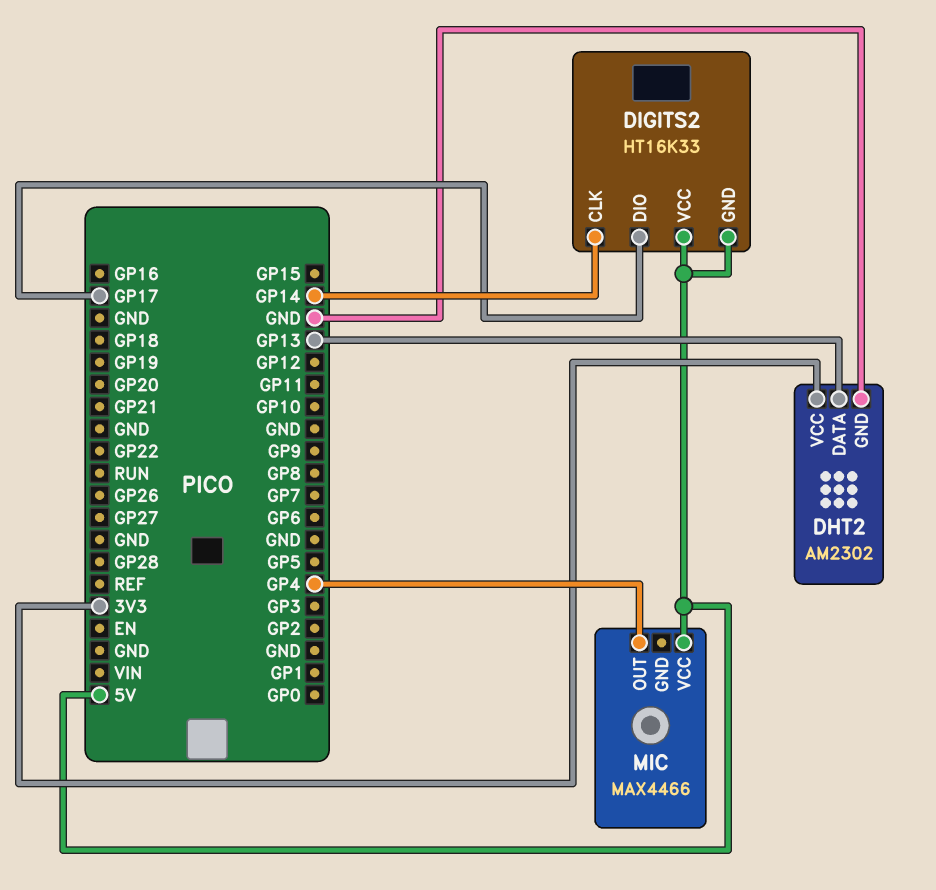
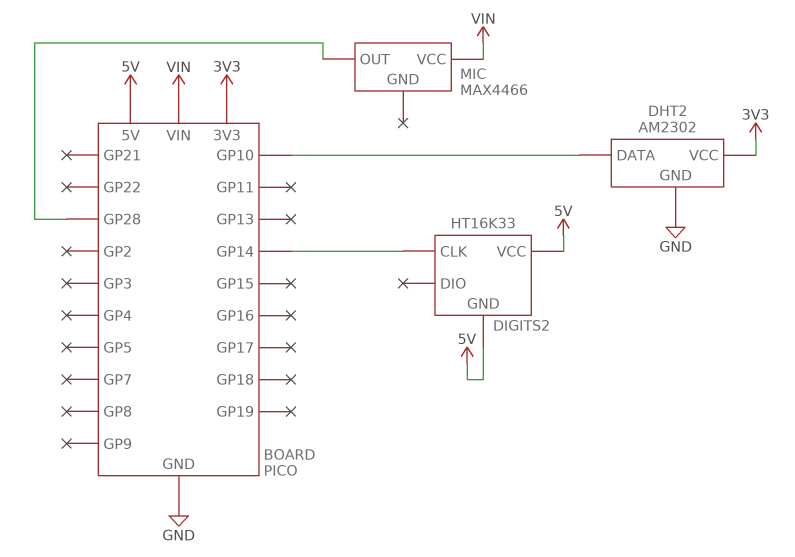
DHT2 pin DATA: GP13 -> GP10
DIGITS2 pin DIO: GP17 -> none
MIC pin OUT: GP4 -> GP28
MIC pin VCC: 5V -> VIN

